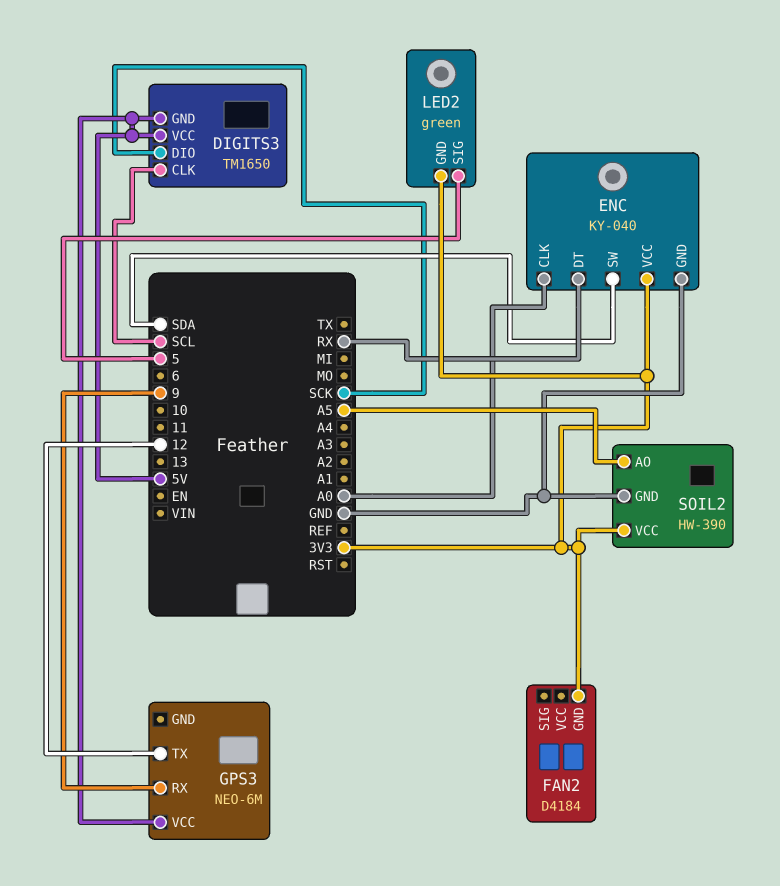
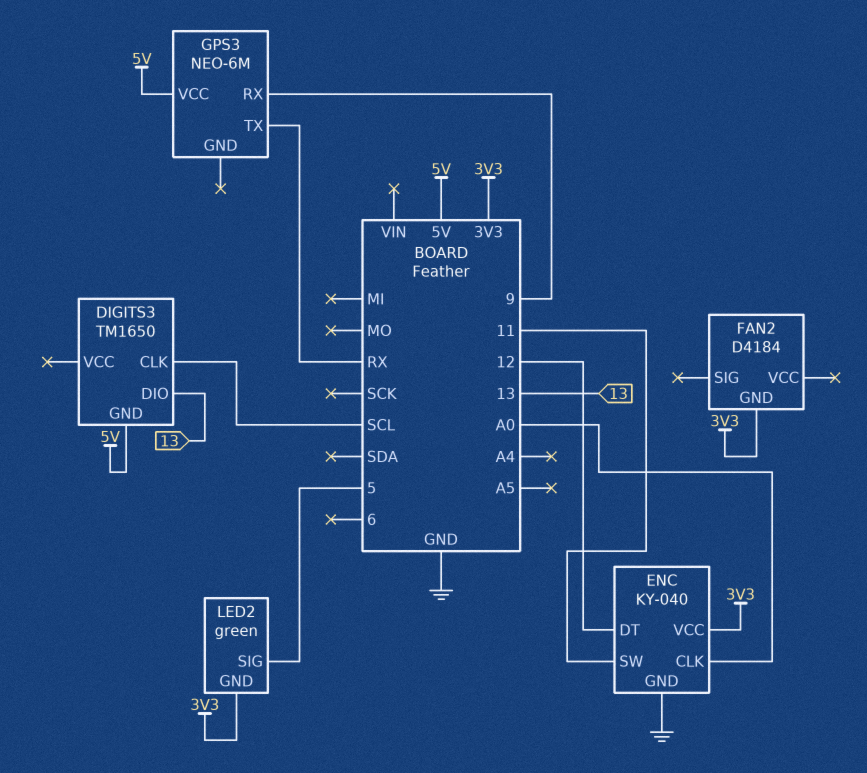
DIGITS3 pin DIO: SCK -> 13
DIGITS3 pin VCC: 5V -> none
ENC pin DT: RX -> 12
ENC pin SW: SDA -> 11
GPS3 pin TX: 12 -> RX
SOIL2: HW-390 -> none
SOIL2 pin AO: A5 -> none
SOIL2 pin GND: GND -> none
SOIL2 pin VCC: 3V3 -> none

